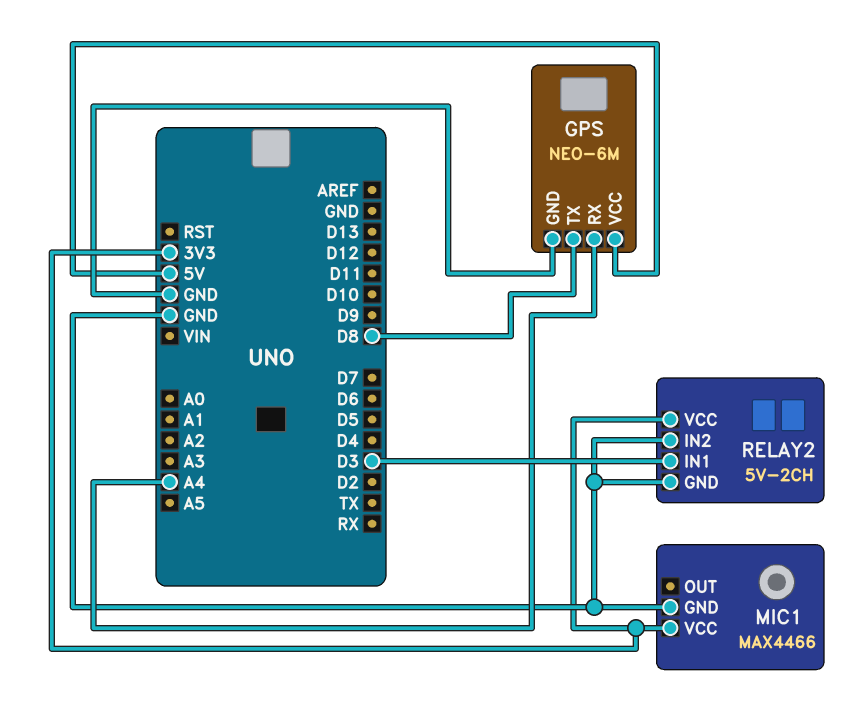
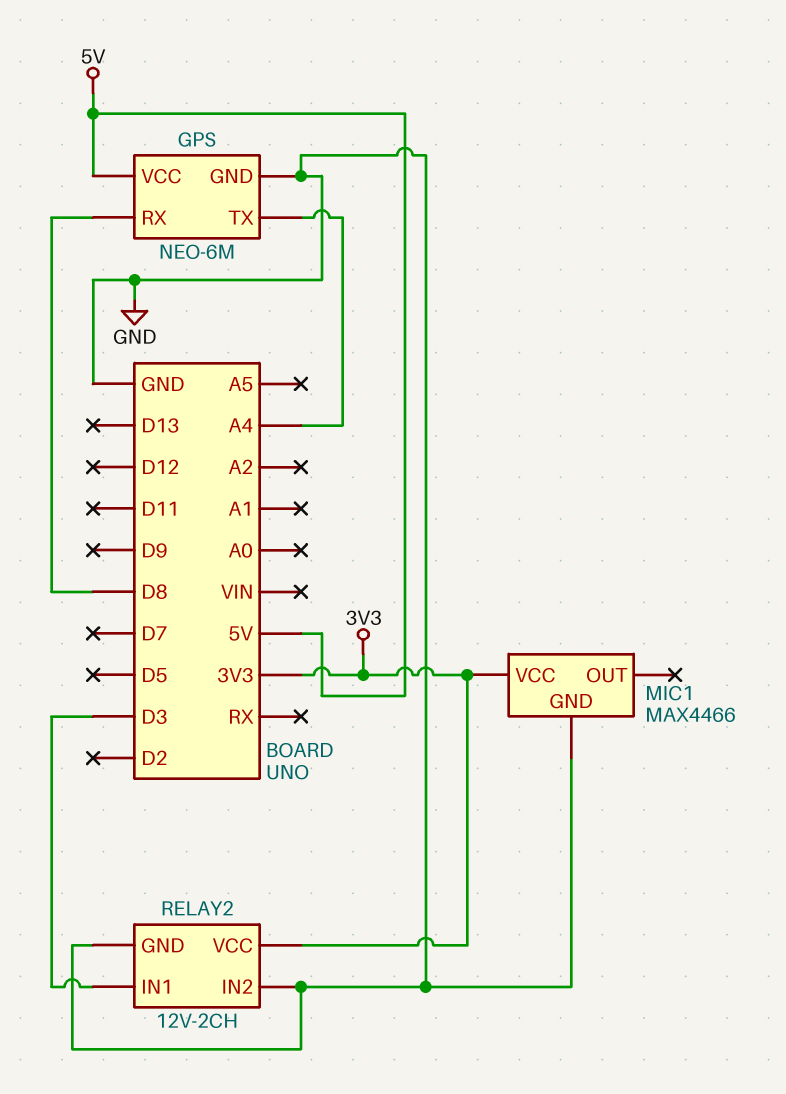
GPS pin RX: A4 -> D8
GPS pin TX: D8 -> A4
RELAY2: 5V-2CH -> 12V-2CH

